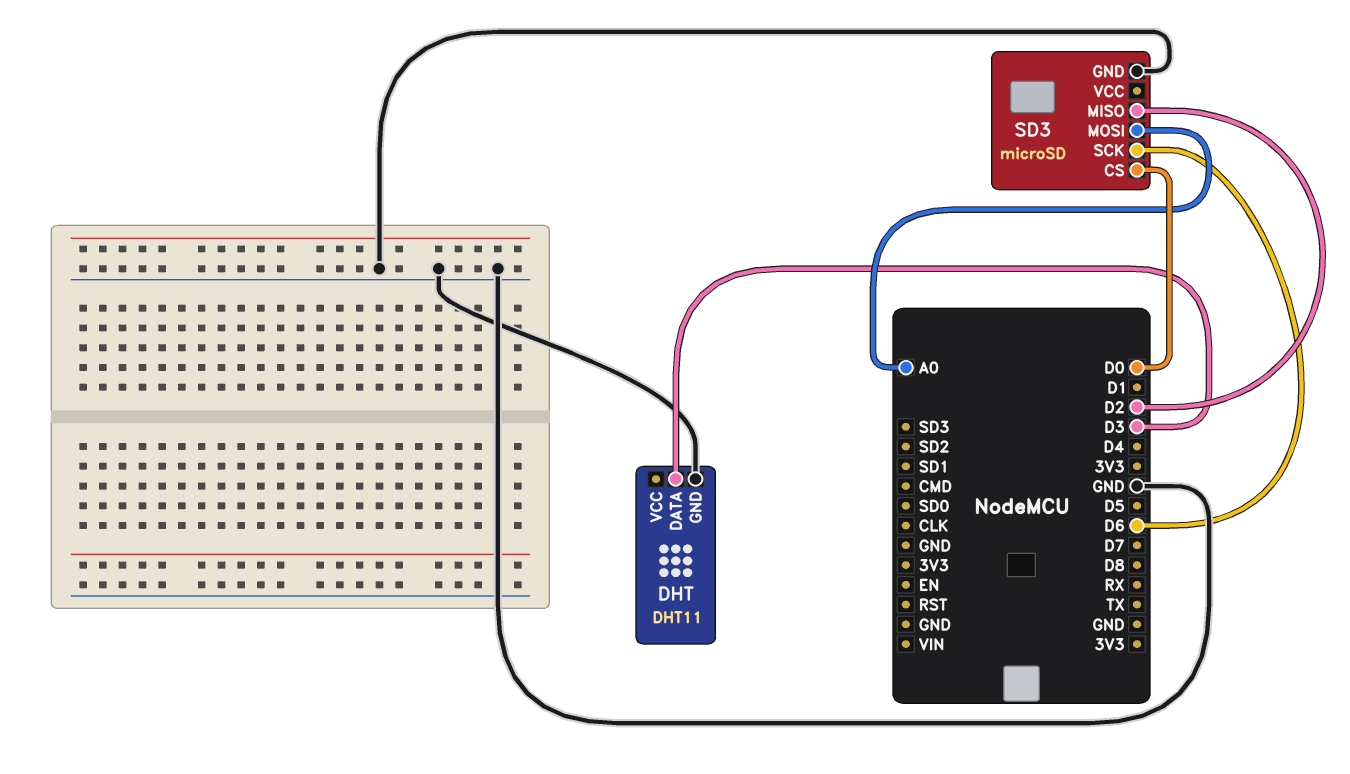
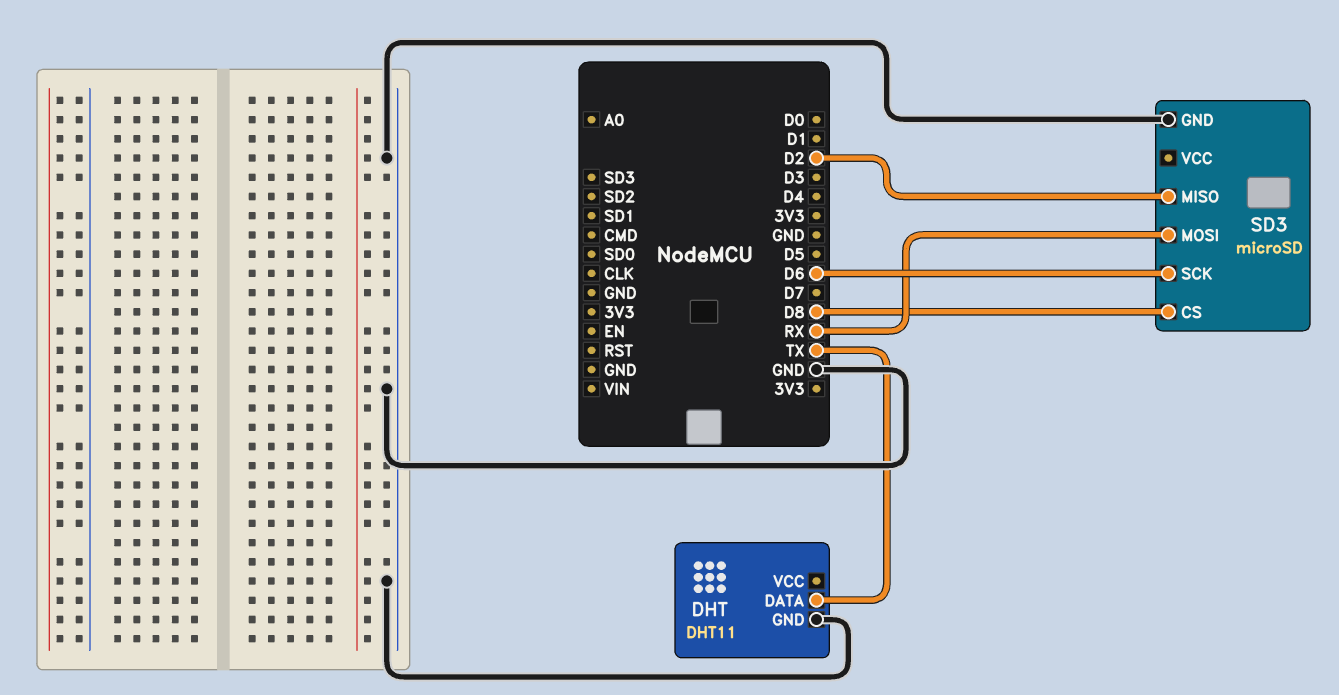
DHT pin DATA: D3 -> TX
SD3 pin CS: D0 -> D8
SD3 pin MOSI: A0 -> RX

